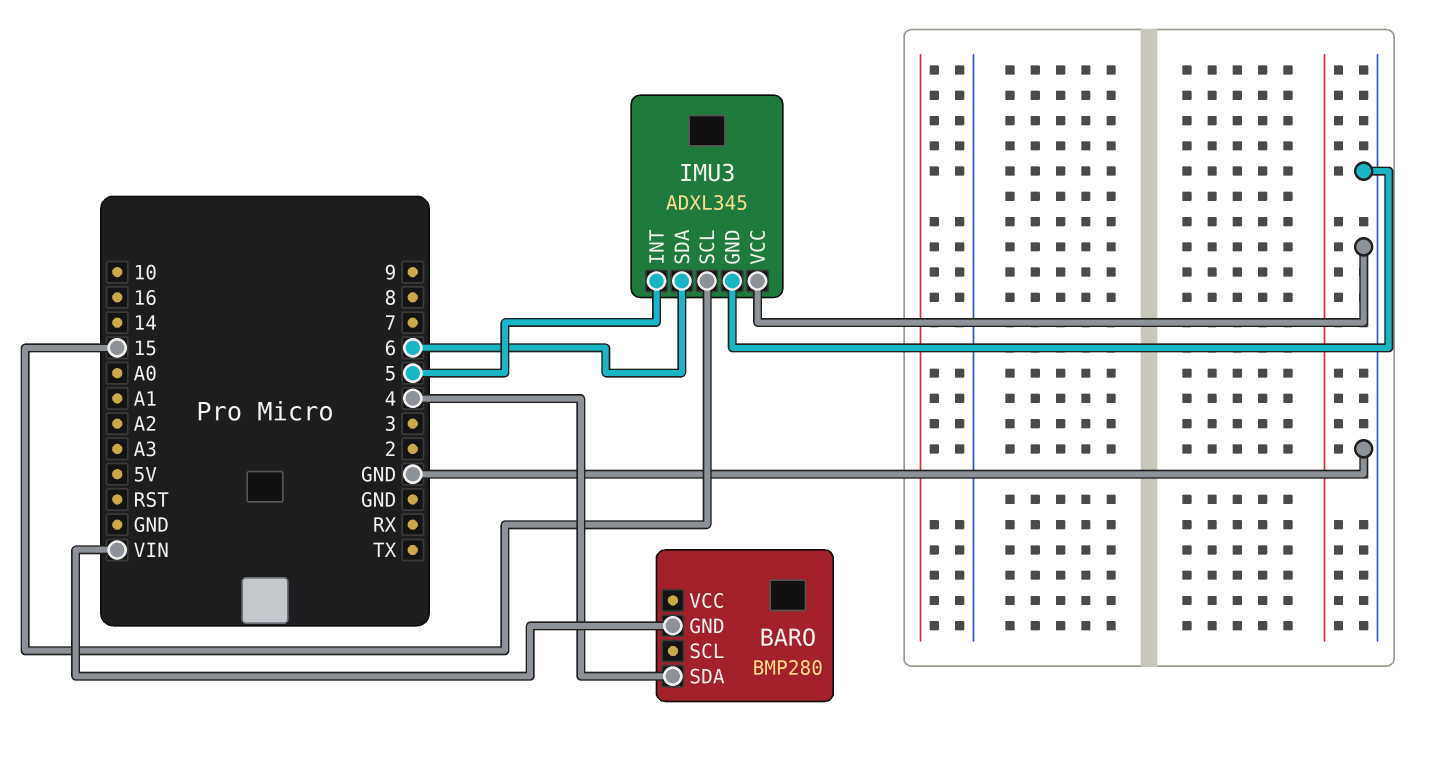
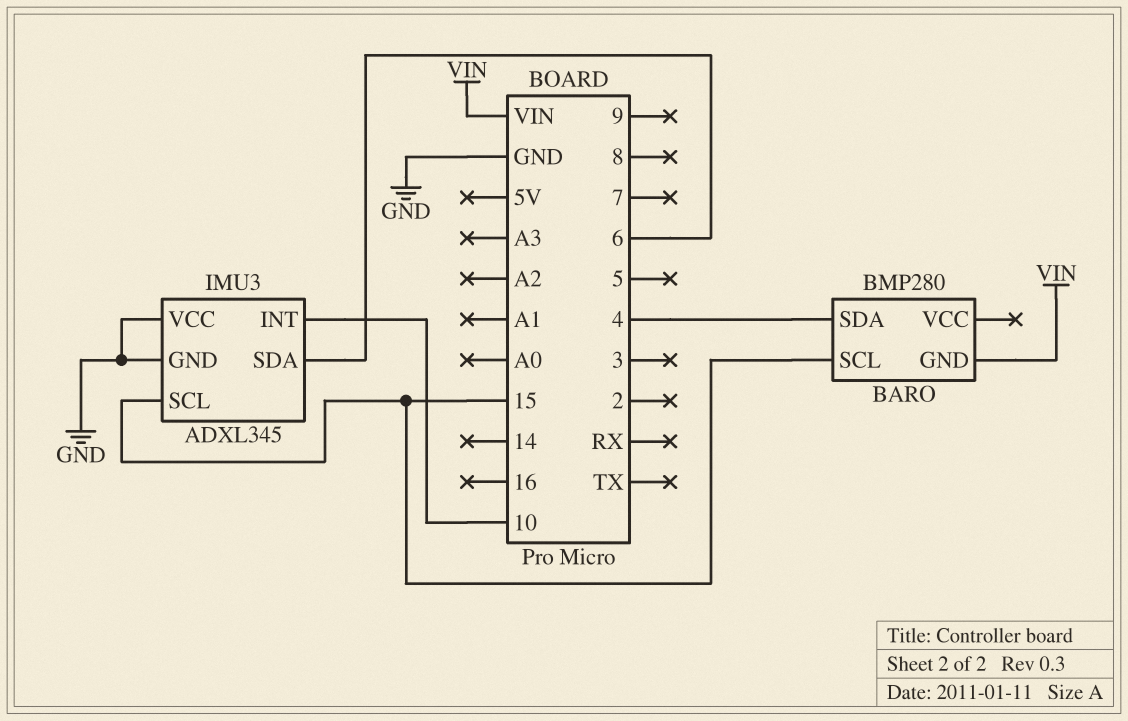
BARO pin SCL: none -> 15
IMU3 pin INT: 5 -> 10

